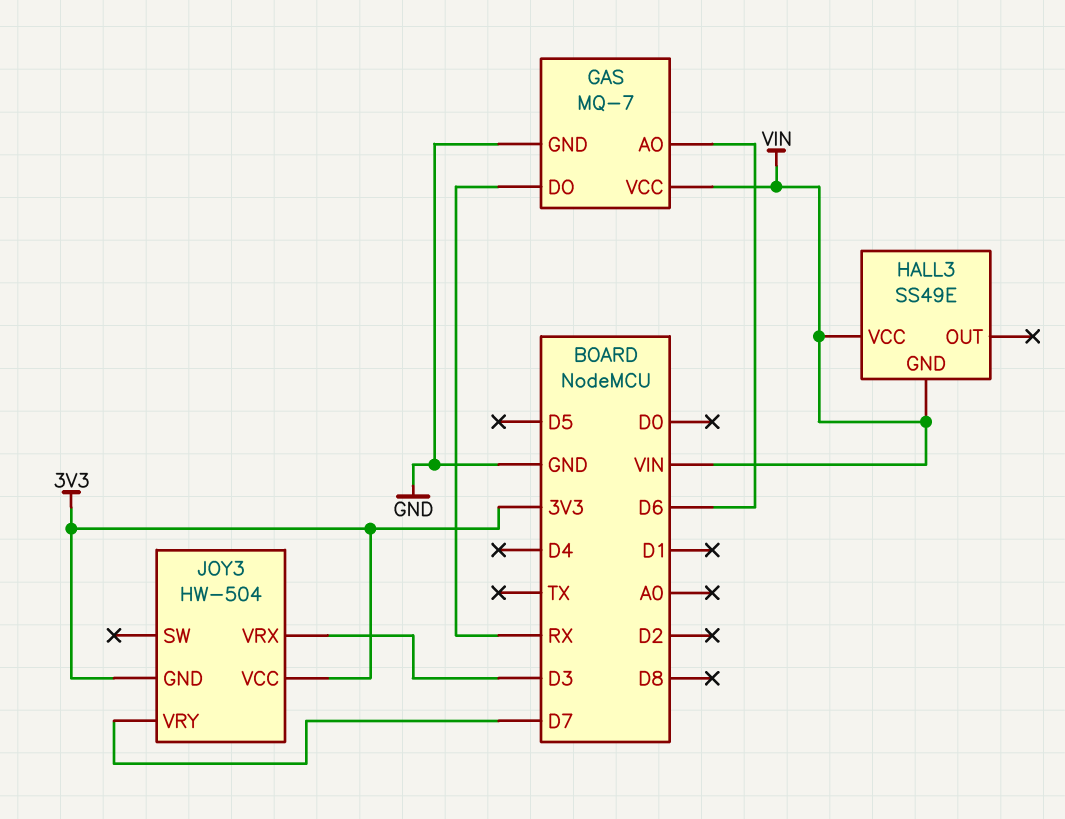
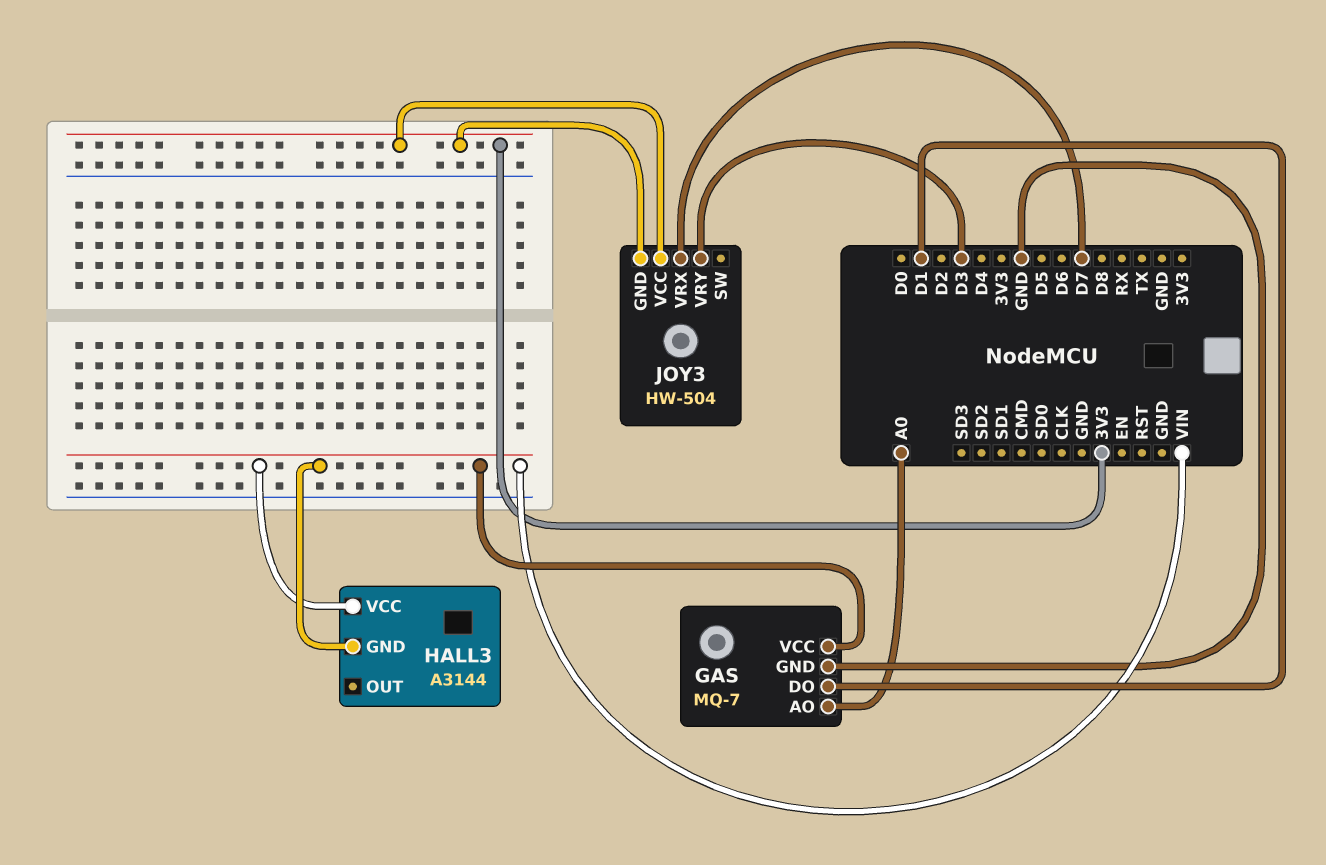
GAS pin AO: D6 -> A0
GAS pin DO: RX -> D1
HALL3: SS49E -> A3144
JOY3 pin VRX: D3 -> D7
JOY3 pin VRY: D7 -> D3

